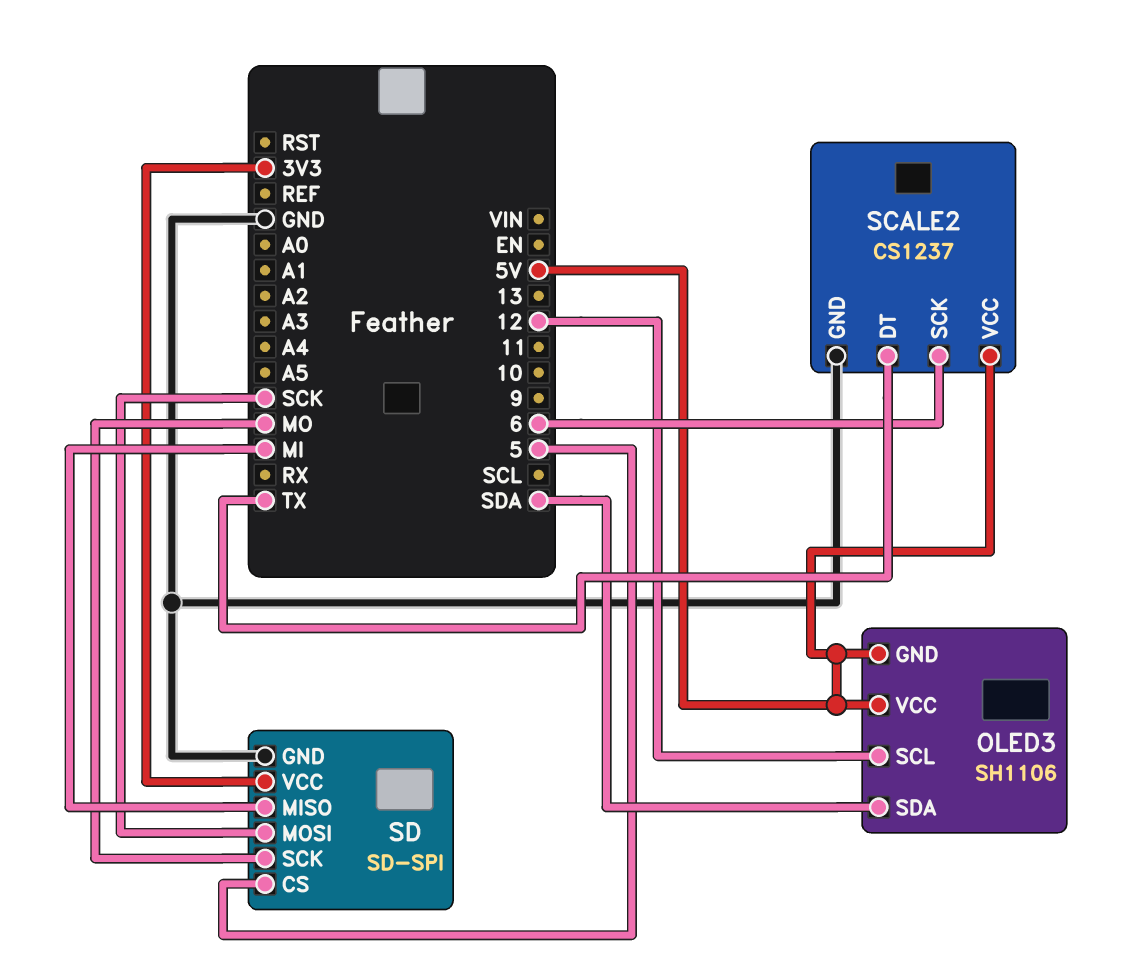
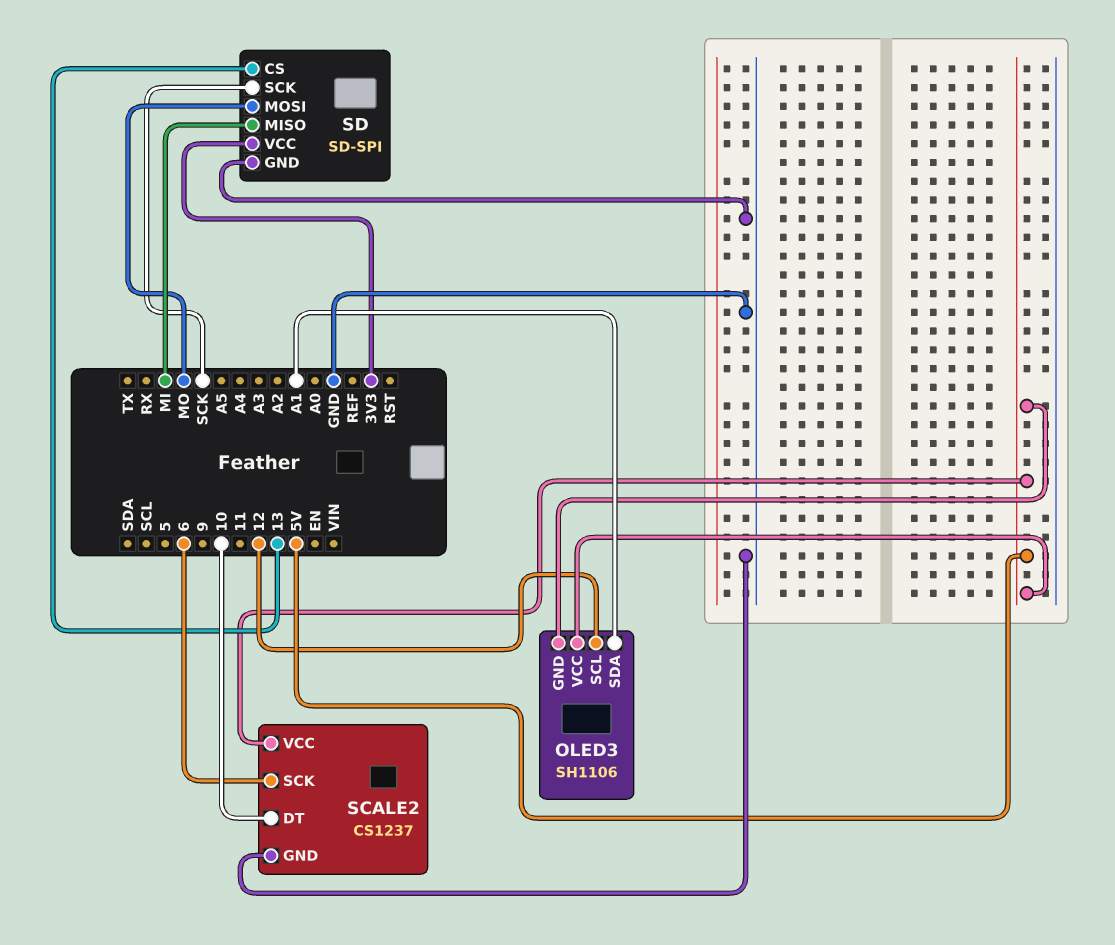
OLED3 pin SDA: SDA -> A1
SCALE2 pin DT: TX -> 10
SD pin CS: 5 -> 13
SD pin MOSI: SCK -> MO
SD pin SCK: MO -> SCK

